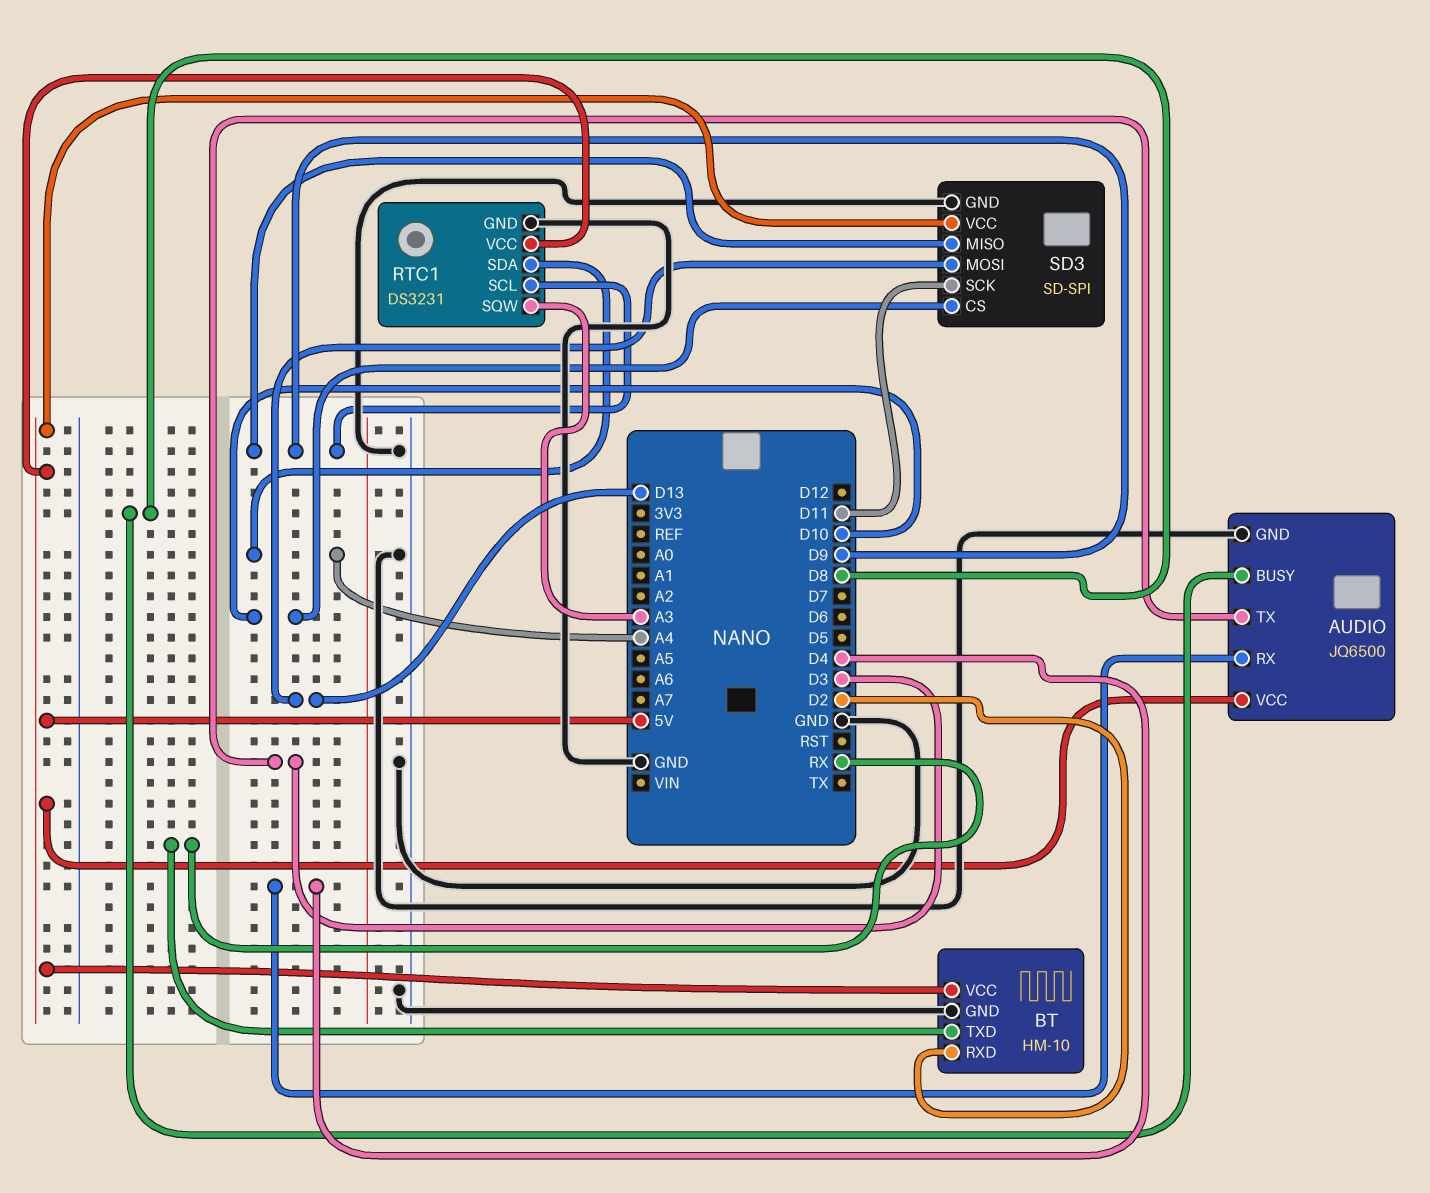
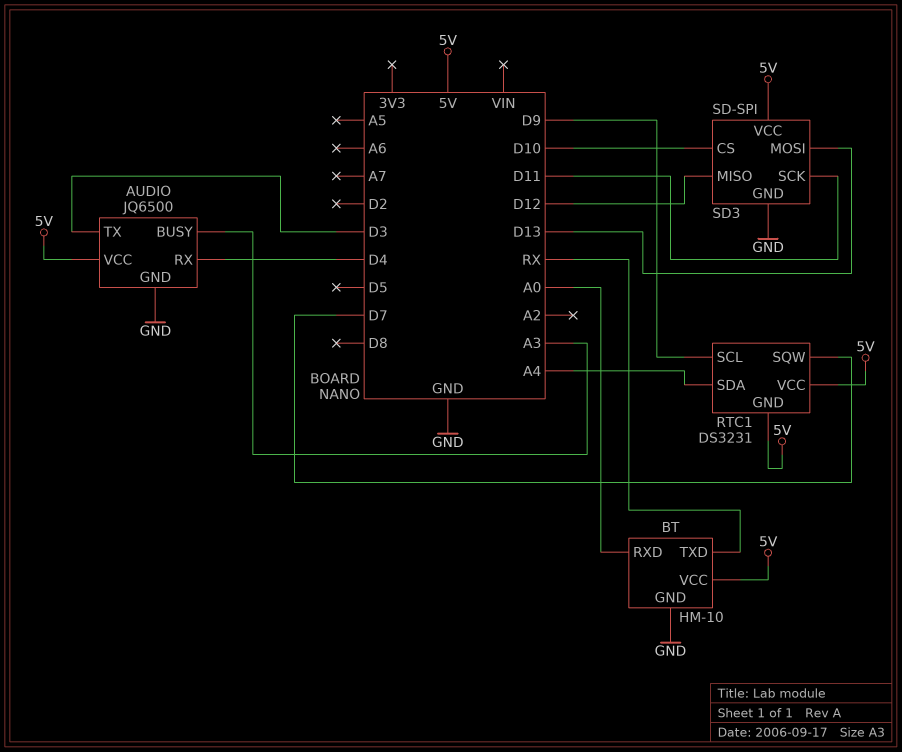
AUDIO pin BUSY: D8 -> A3
BT pin RXD: D2 -> A0
RTC1 pin GND: GND -> 5V
RTC1 pin SQW: A3 -> D7
SD3 pin MISO: D9 -> D12

